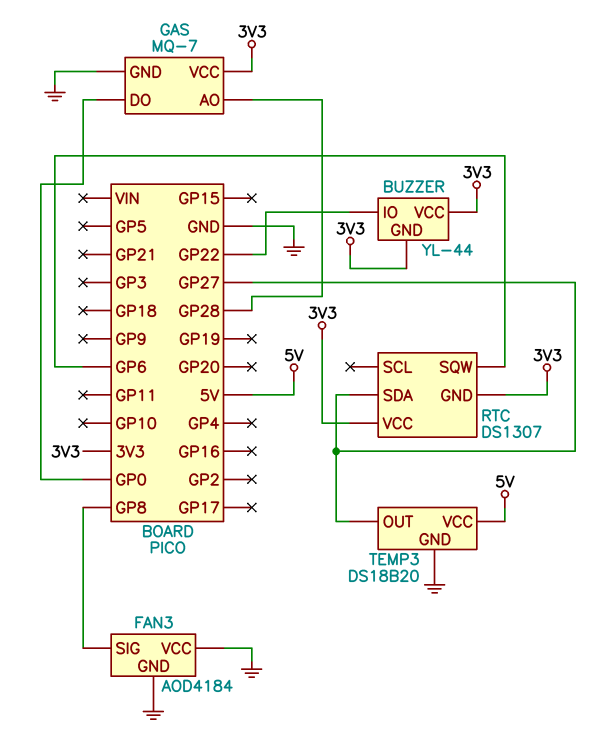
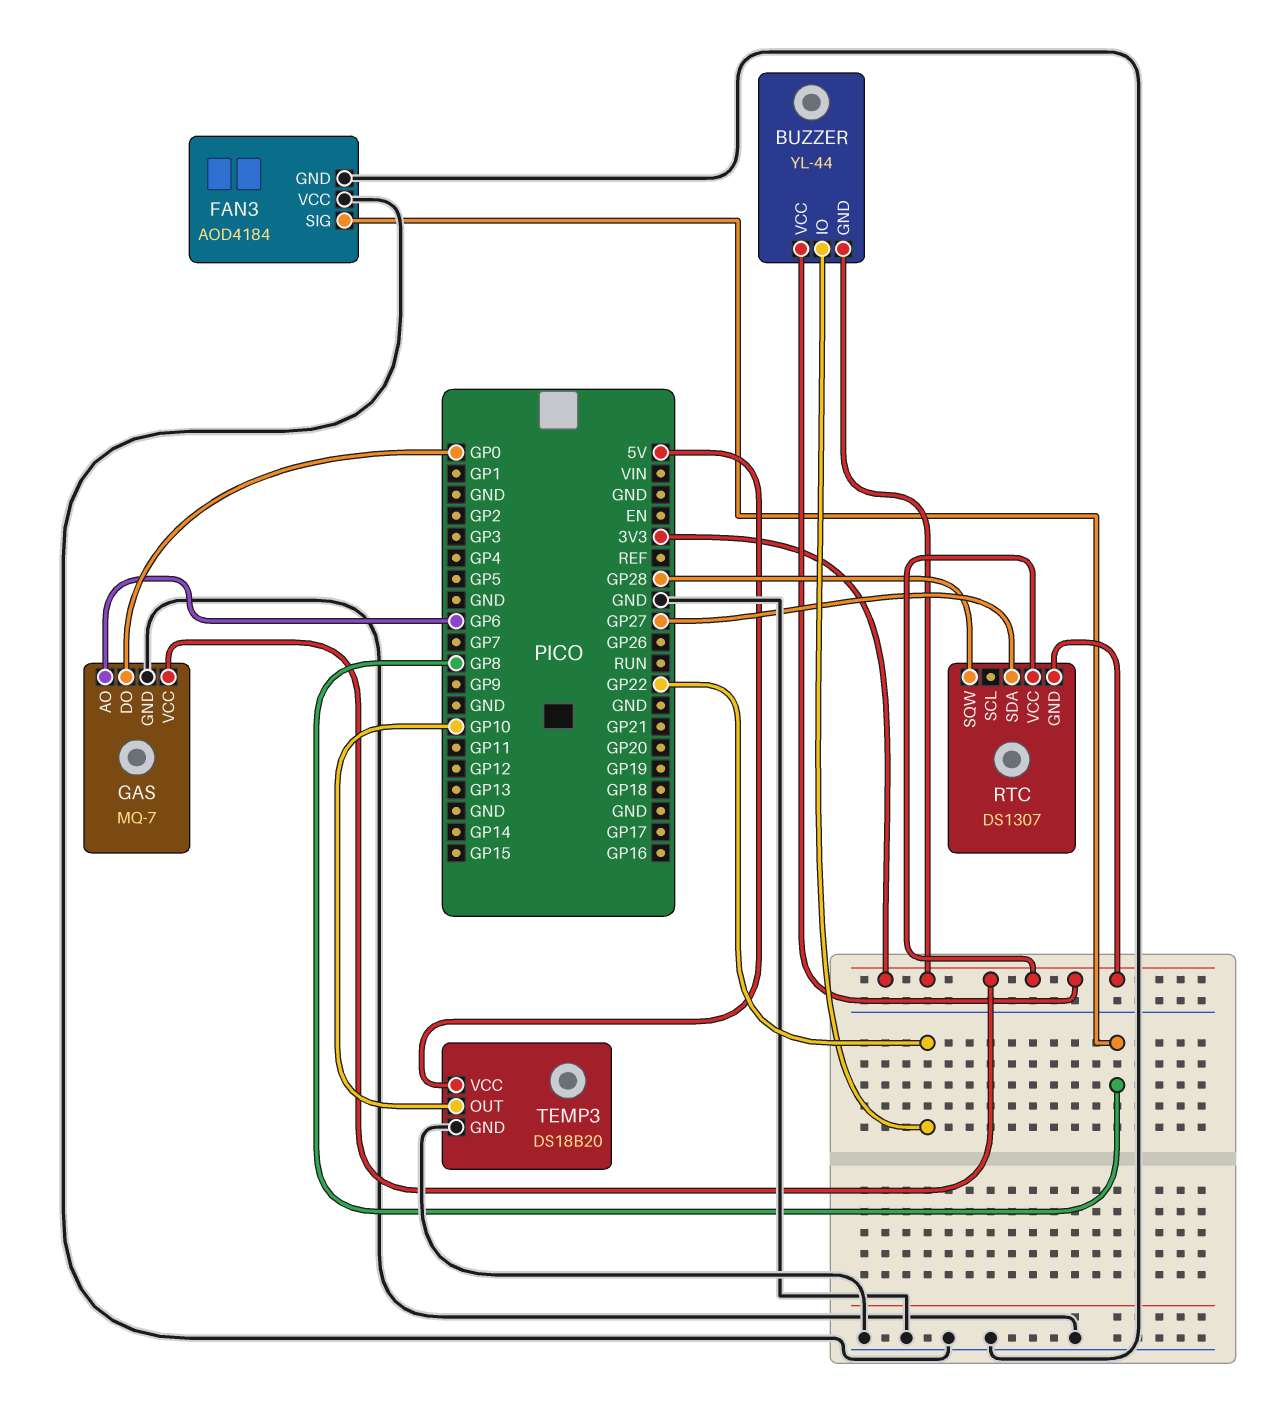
GAS pin AO: GP28 -> GP6
RTC pin SQW: GP6 -> GP28
TEMP3 pin OUT: GP27 -> GP10

